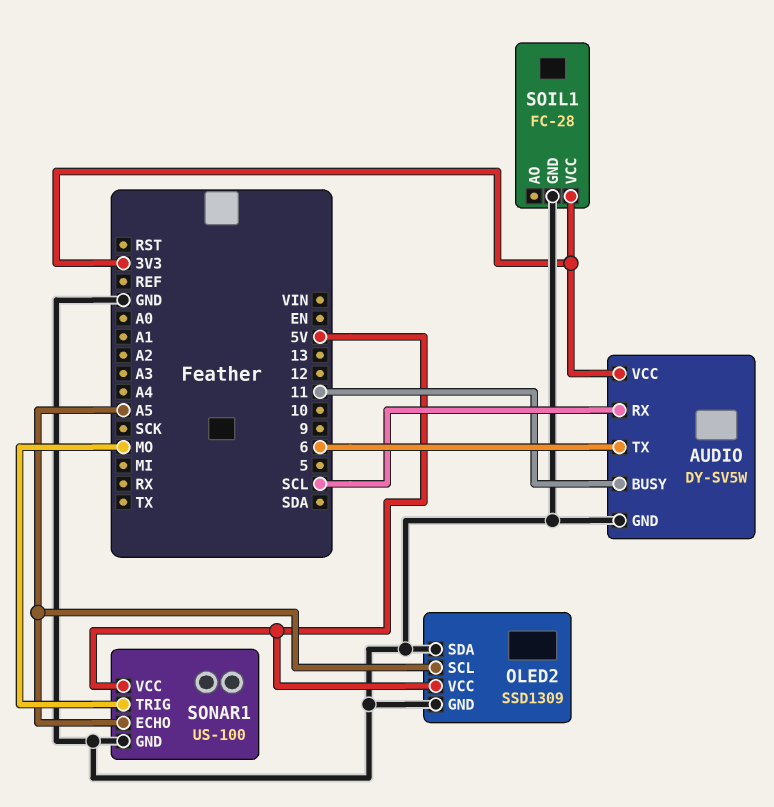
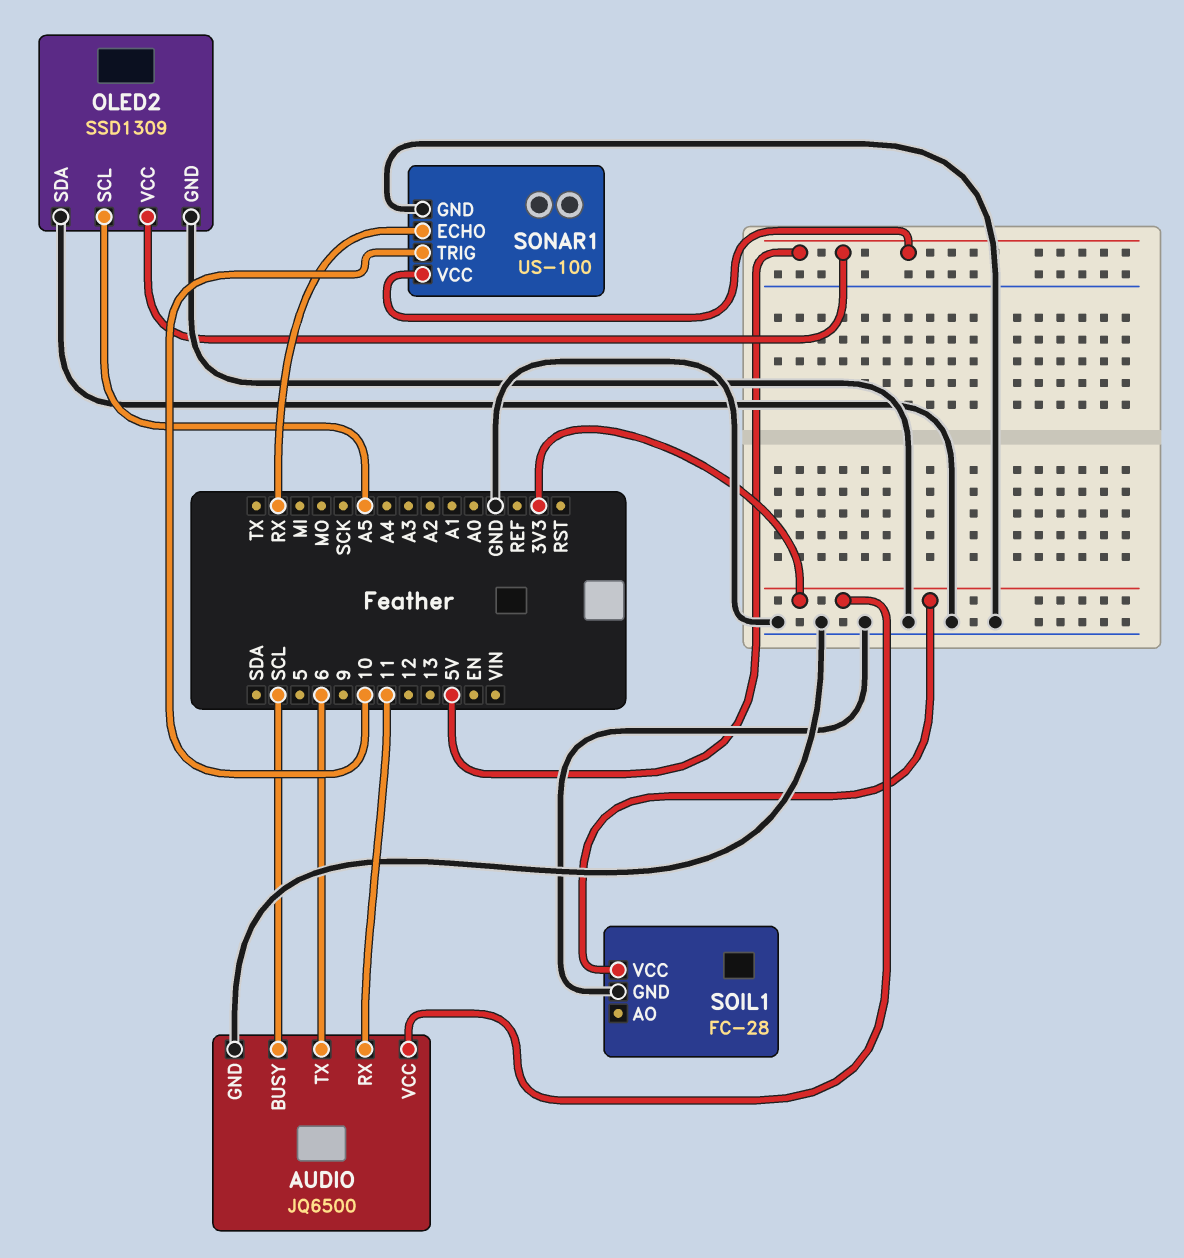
AUDIO: DY-SV5W -> JQ6500
AUDIO pin BUSY: 11 -> SCL
AUDIO pin RX: SCL -> 11
SONAR1 pin ECHO: A5 -> RX
SONAR1 pin TRIG: MO -> 10

